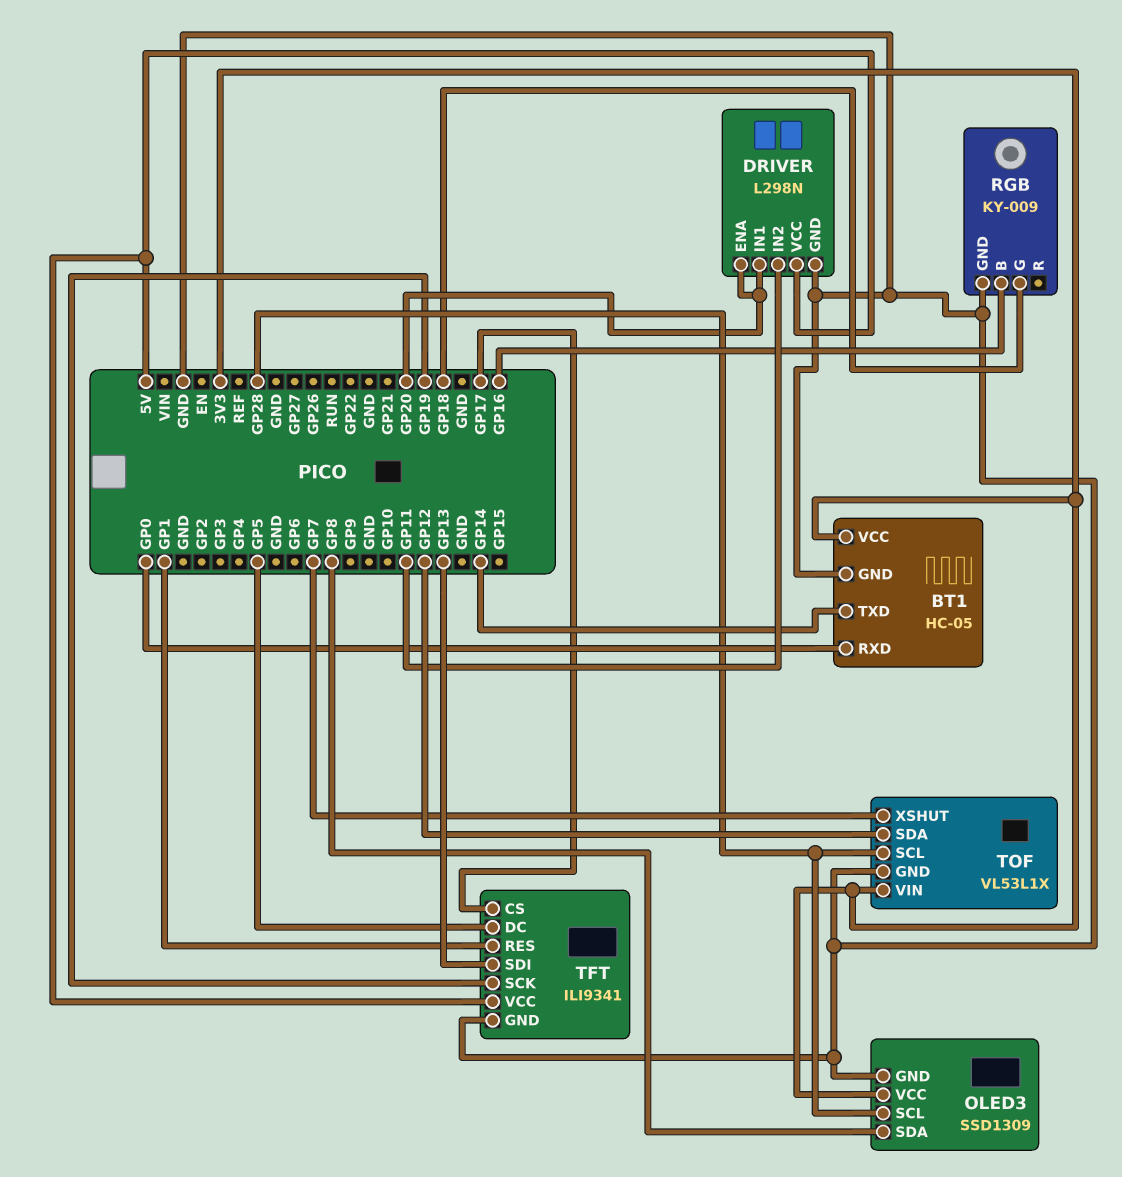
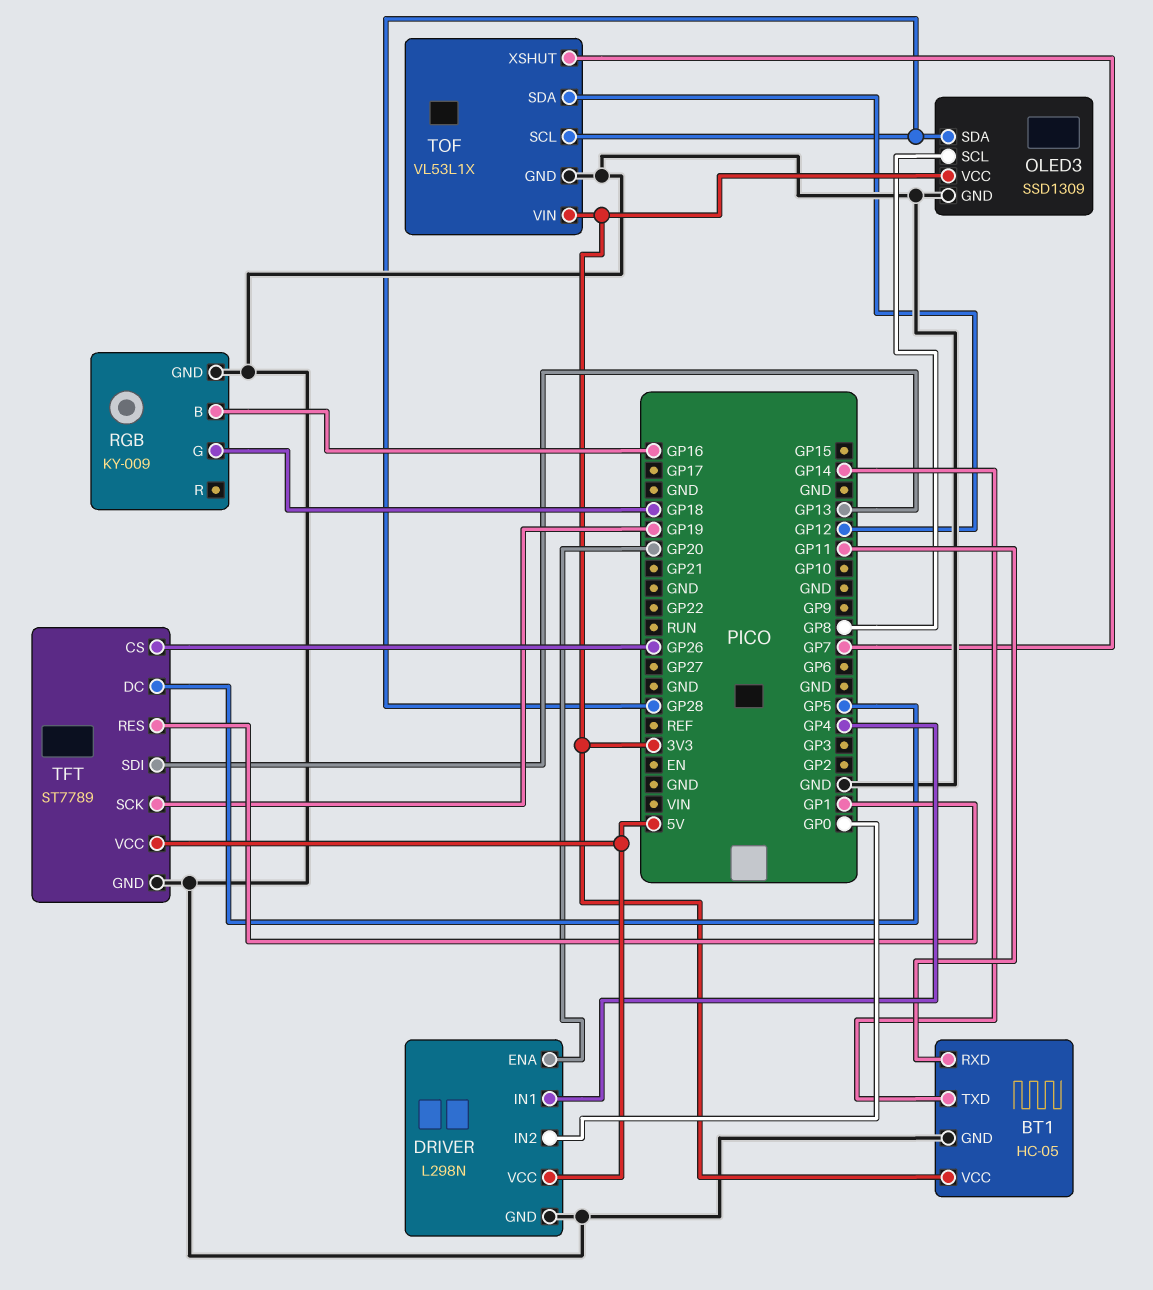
BT1 pin RXD: GP0 -> GP11
DRIVER pin IN1: GP20 -> GP4
DRIVER pin IN2: GP11 -> GP0
OLED3 pin SCL: GP28 -> GP8
OLED3 pin SDA: GP8 -> GP28
TFT: ILI9341 -> ST7789
TFT pin CS: GP17 -> GP26

